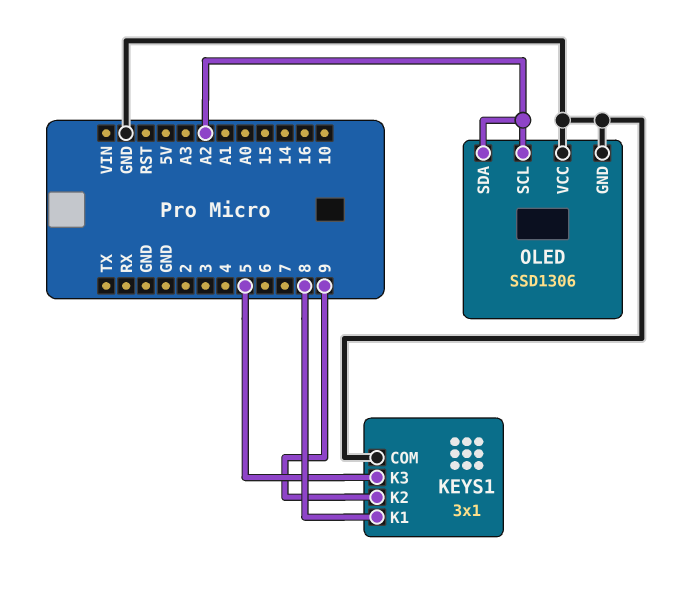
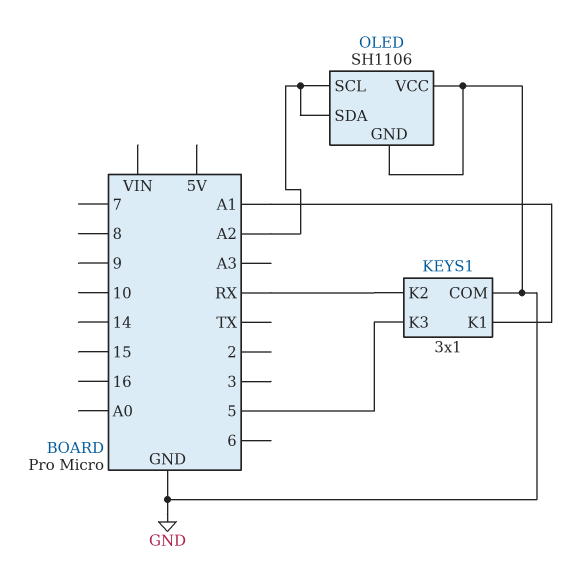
KEYS1 pin K1: 8 -> A1
KEYS1 pin K2: 9 -> RX
OLED: SSD1306 -> SH1106

